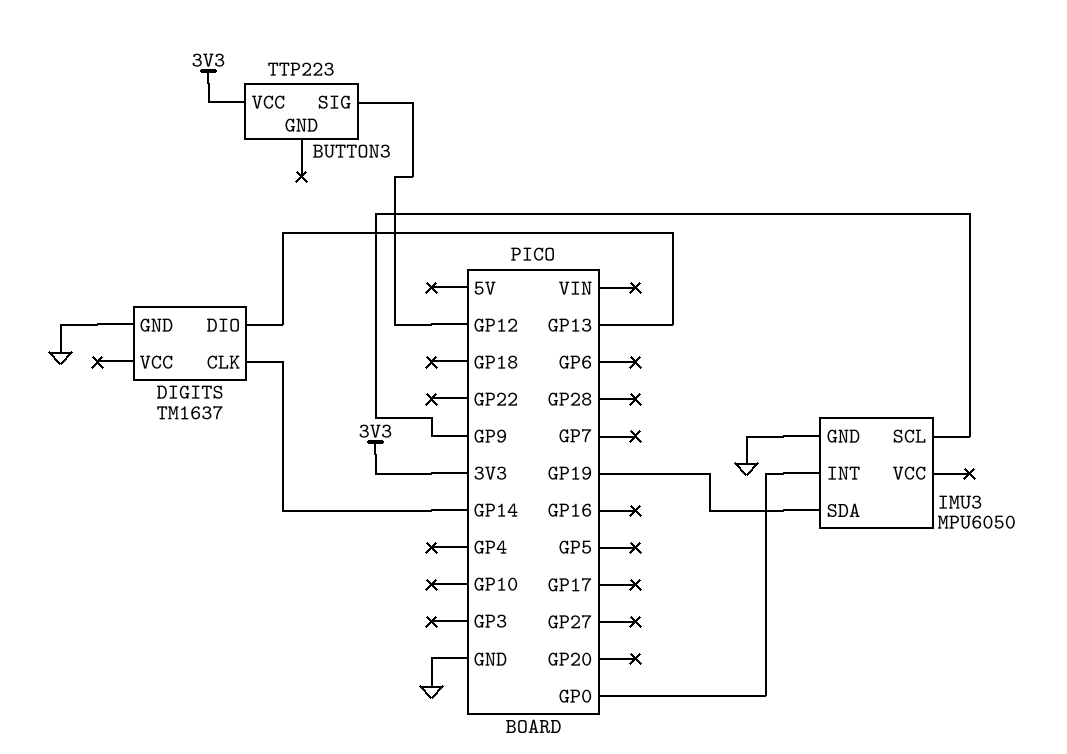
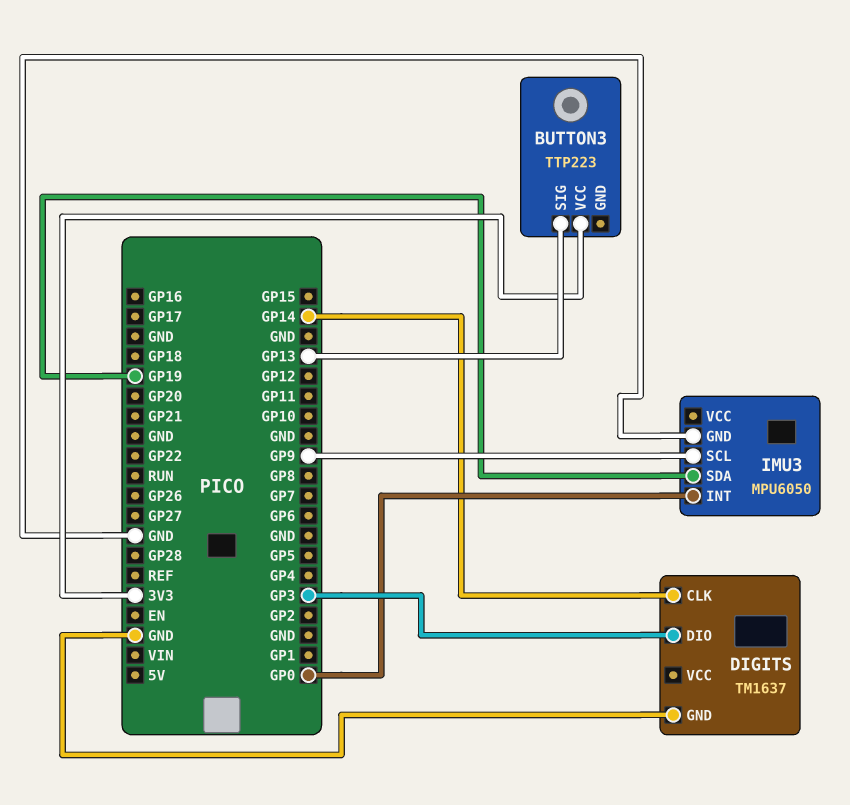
BUTTON3 pin SIG: GP12 -> GP13
DIGITS pin DIO: GP13 -> GP3

